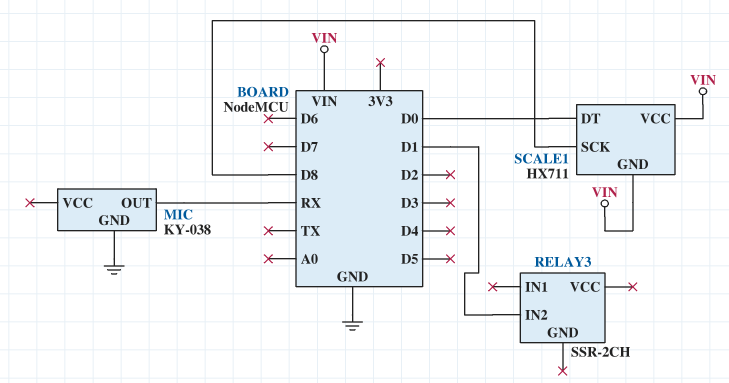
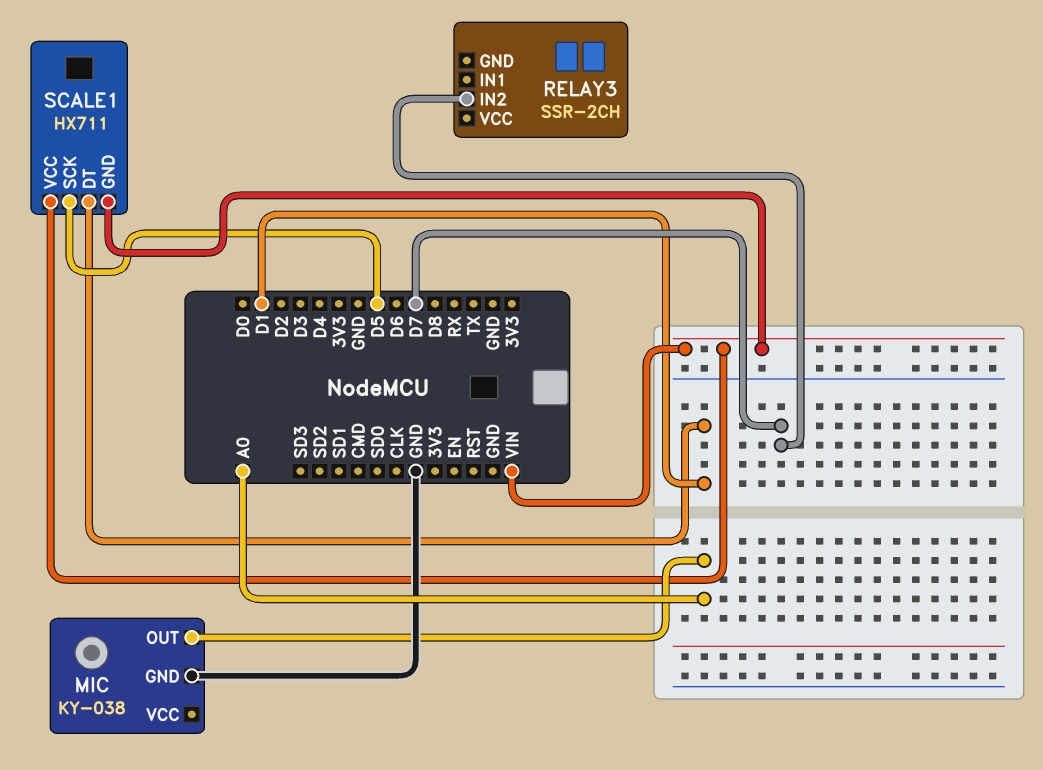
MIC pin OUT: RX -> A0
RELAY3 pin IN2: D1 -> D7
SCALE1 pin DT: D0 -> D1
SCALE1 pin SCK: D8 -> D5

